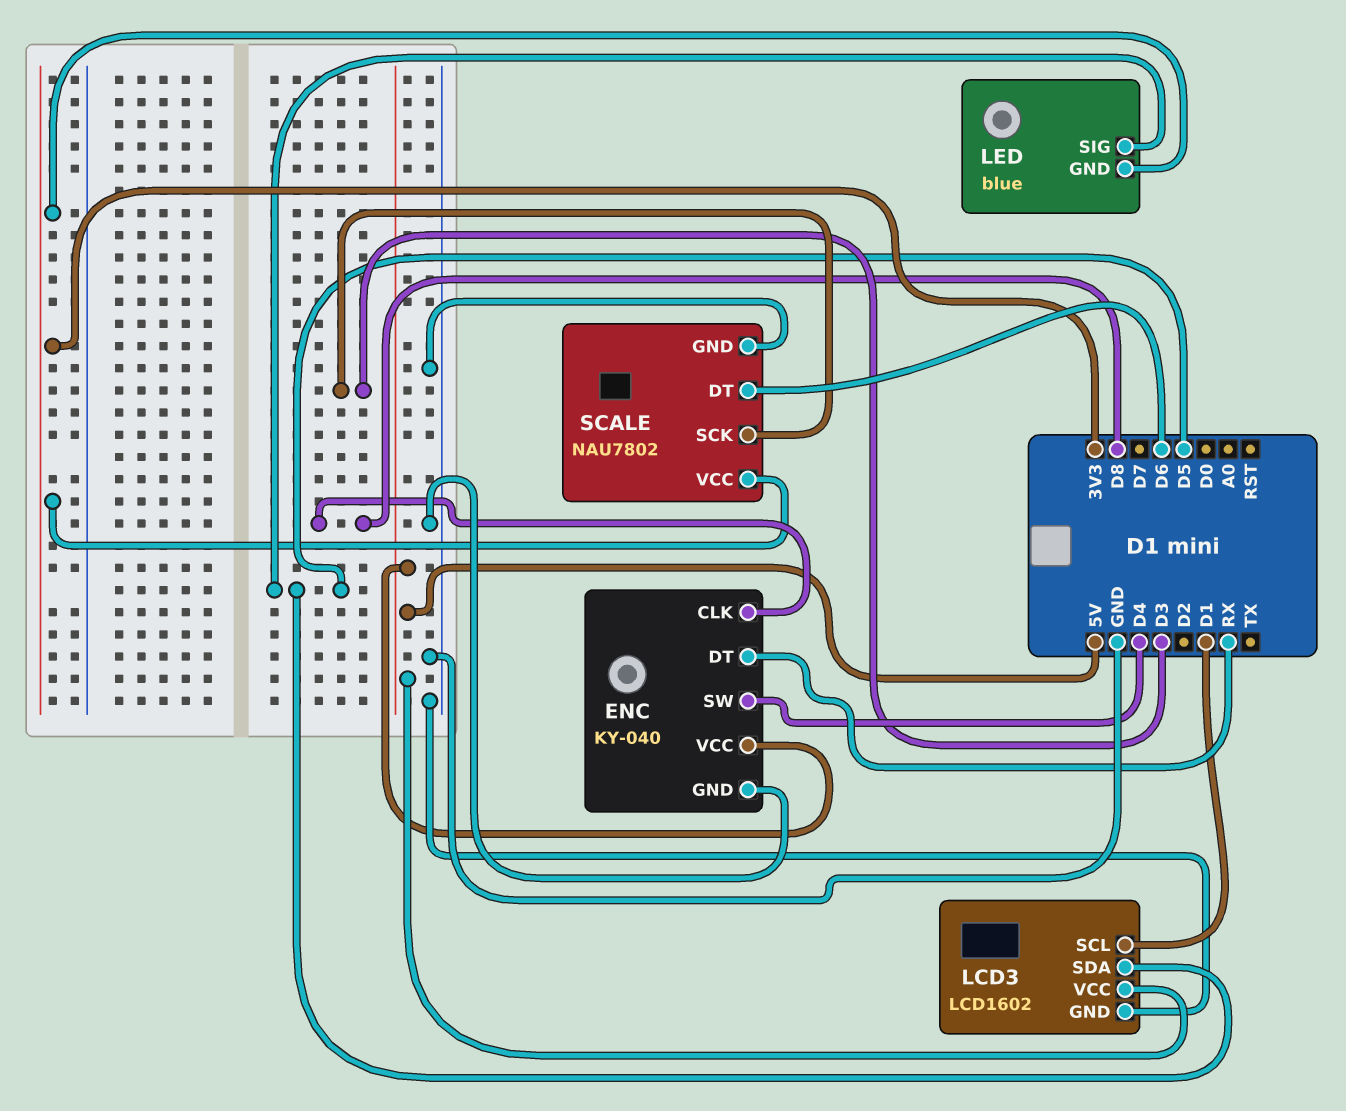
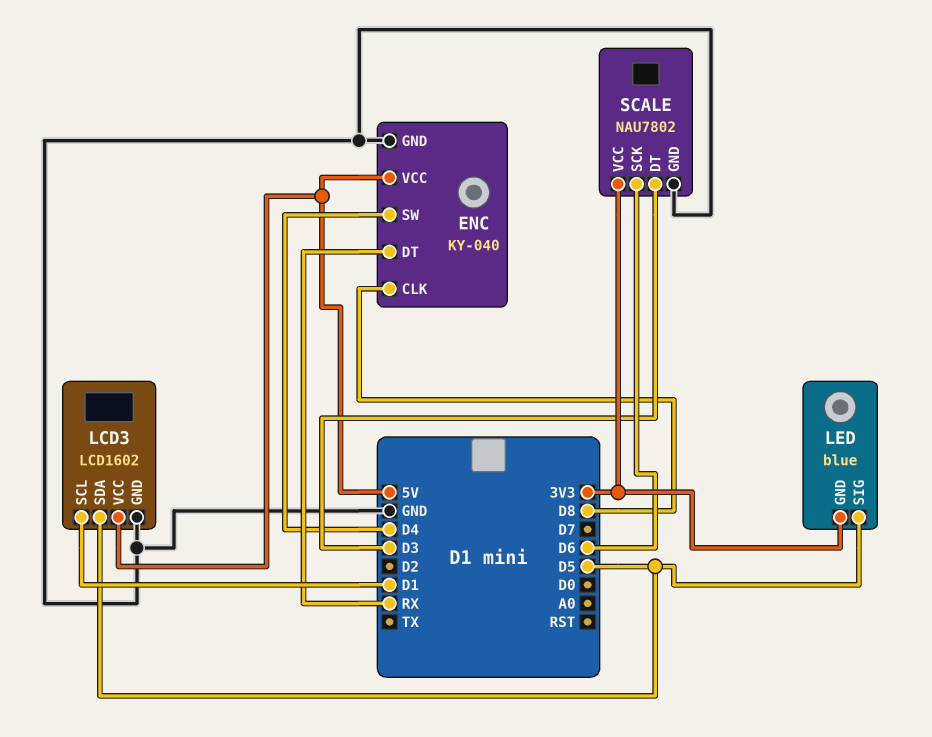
SCALE pin DT: D6 -> D3
SCALE pin SCK: D3 -> D6

